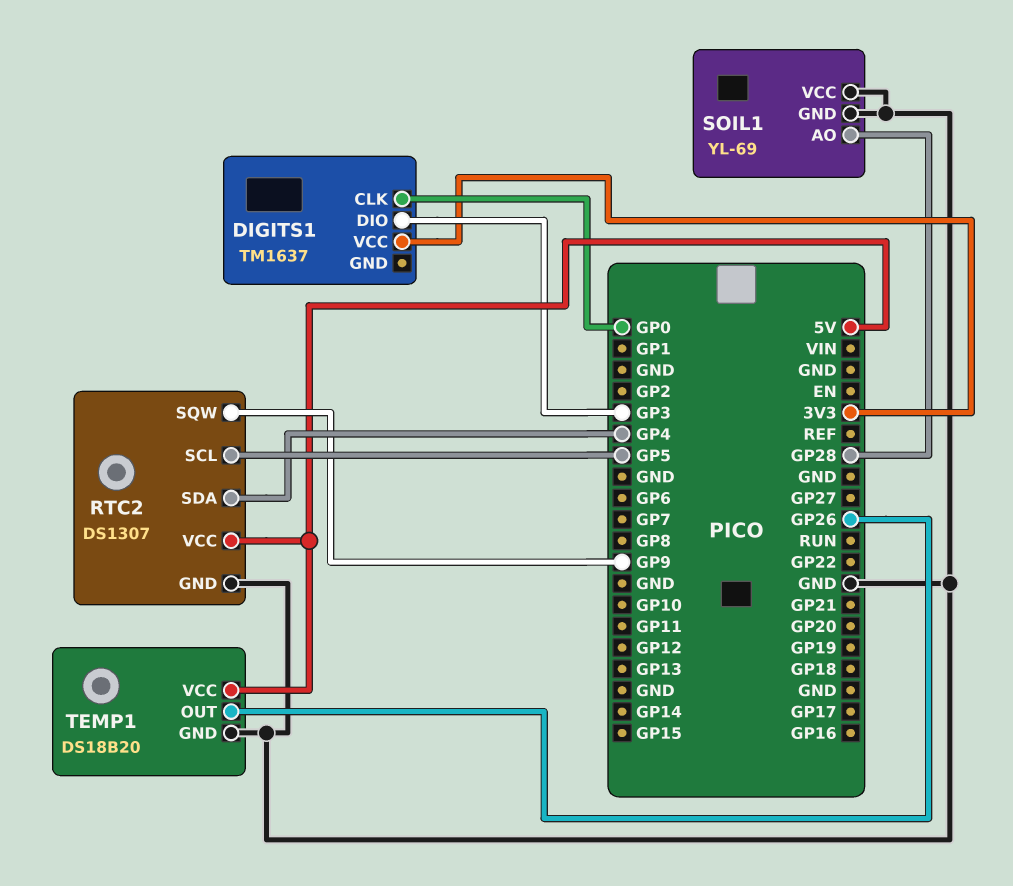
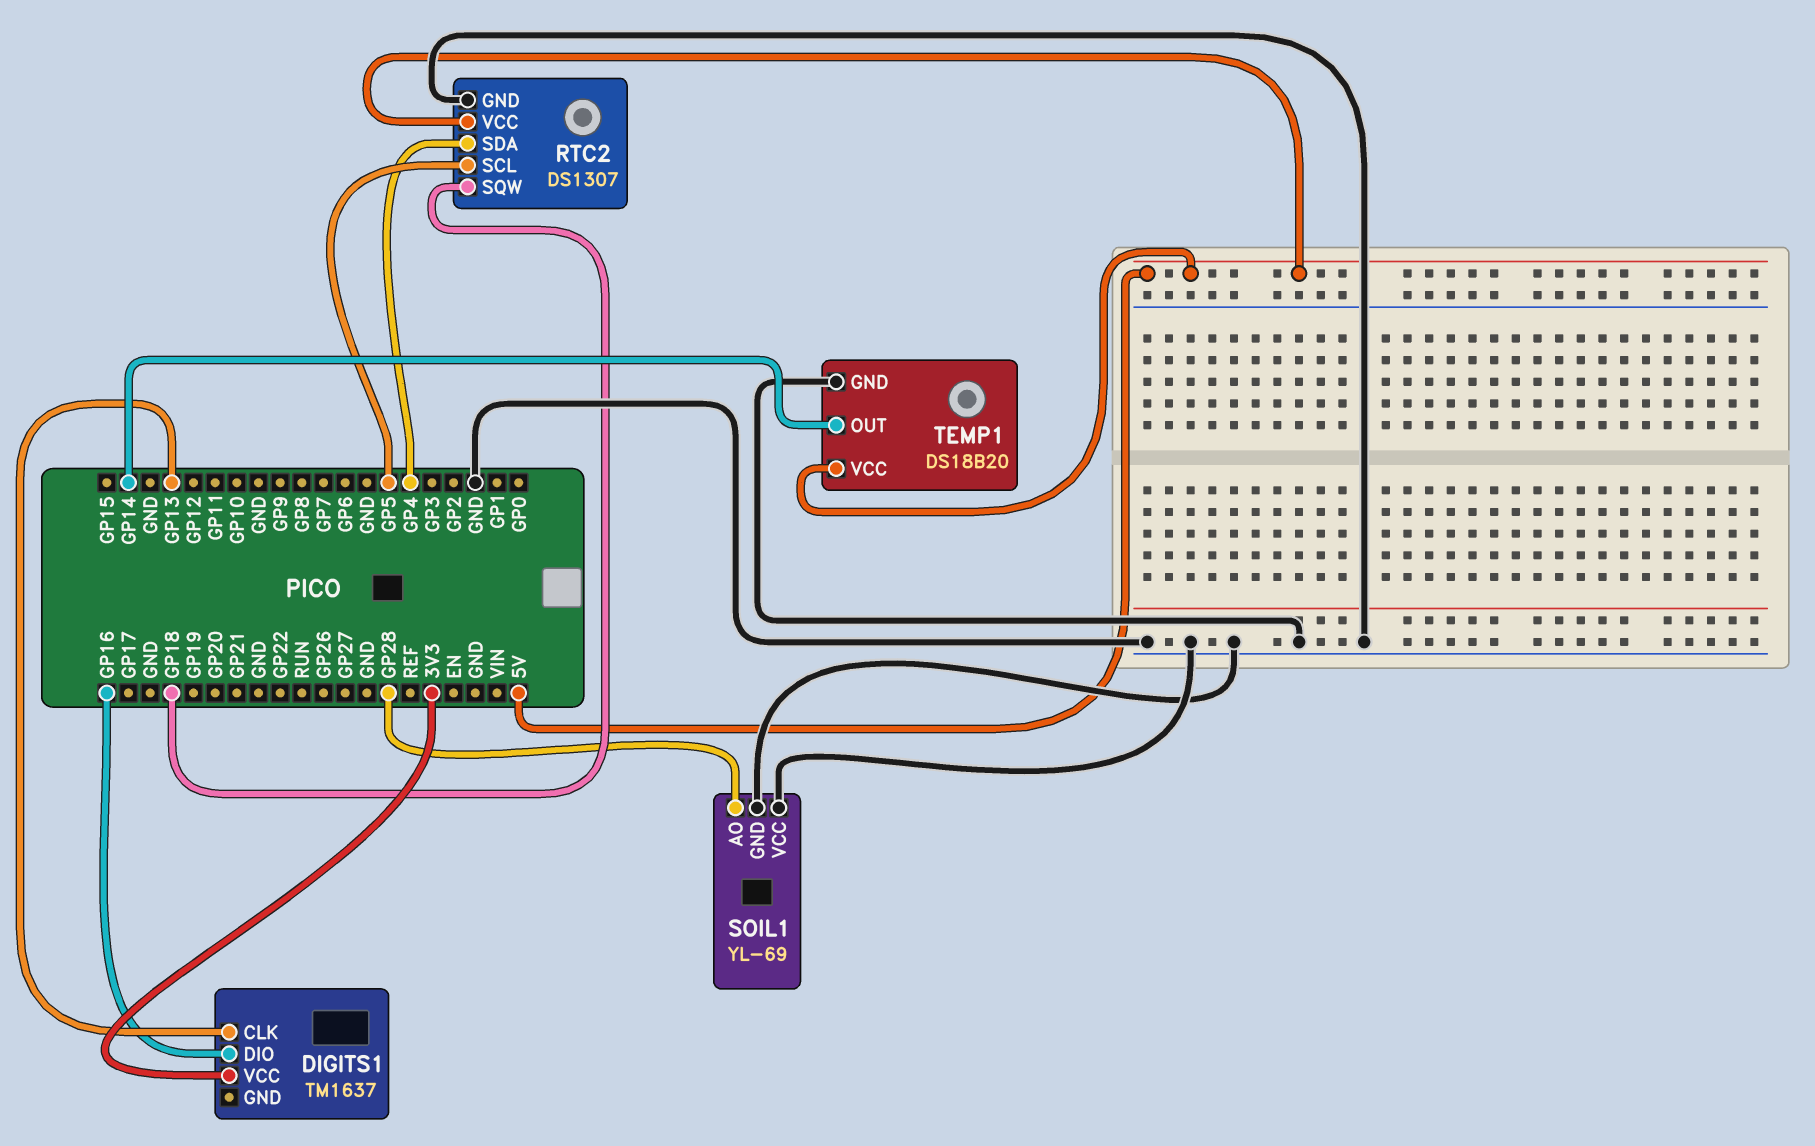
DIGITS1 pin CLK: GP0 -> GP13
DIGITS1 pin DIO: GP3 -> GP16
RTC2 pin SQW: GP9 -> GP18
TEMP1 pin OUT: GP26 -> GP14

